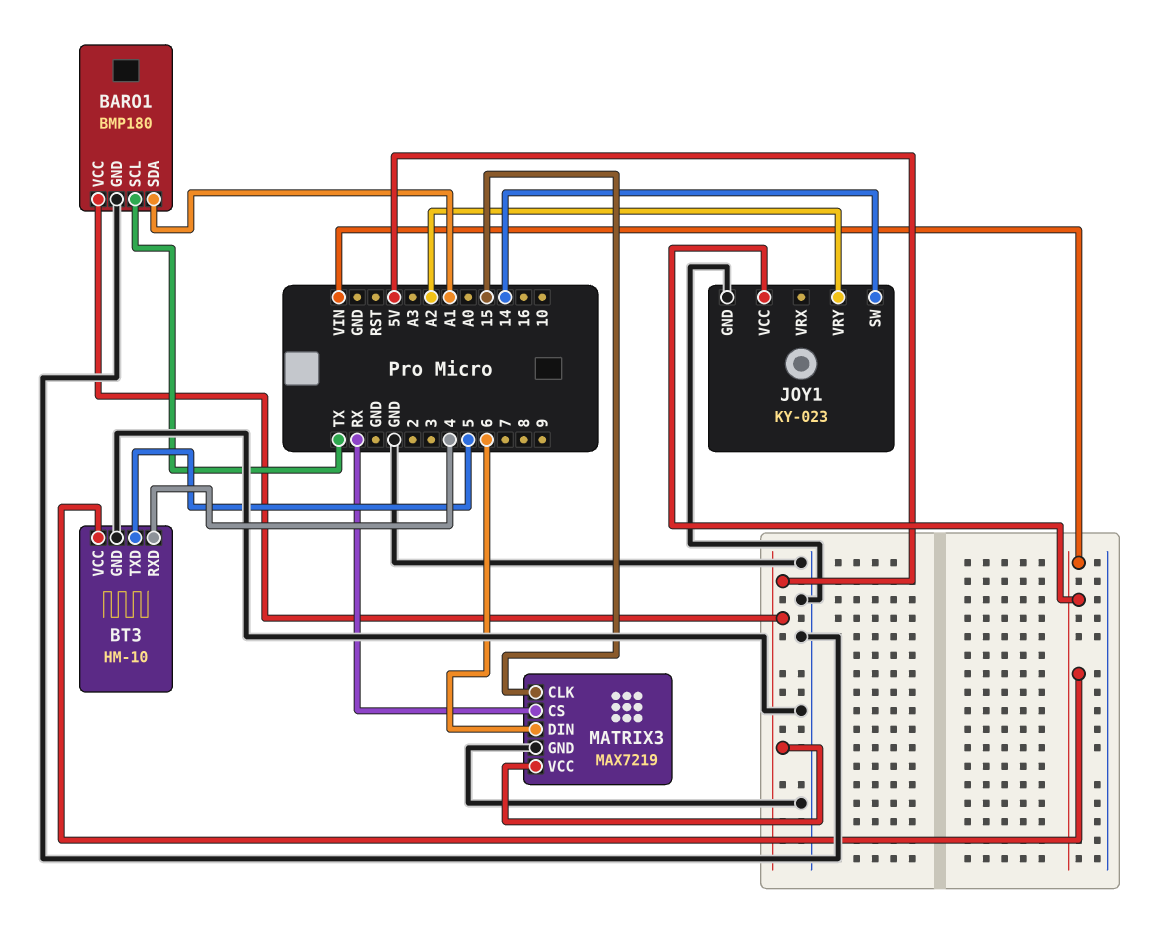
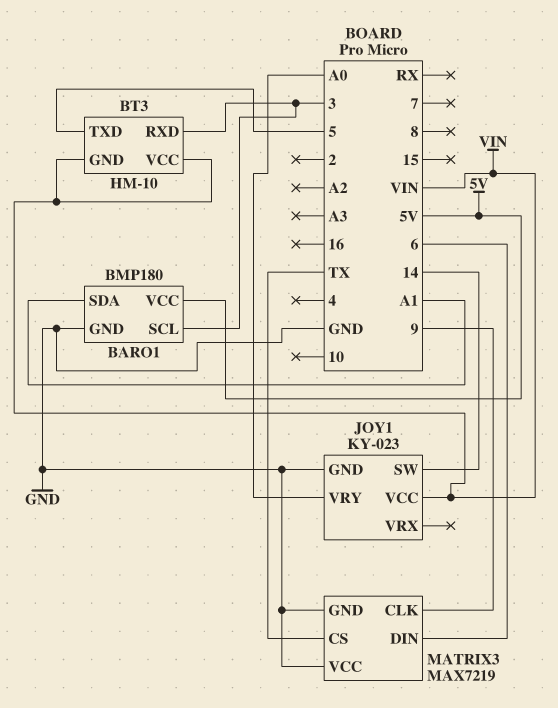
BARO1 pin SCL: TX -> 3
BT3 pin GND: GND -> VIN
BT3 pin RXD: 4 -> 3
JOY1 pin VRY: A2 -> A0
MATRIX3 pin CLK: 15 -> 9
MATRIX3 pin CS: RX -> TX
MATRIX3 pin VCC: 5V -> GND

